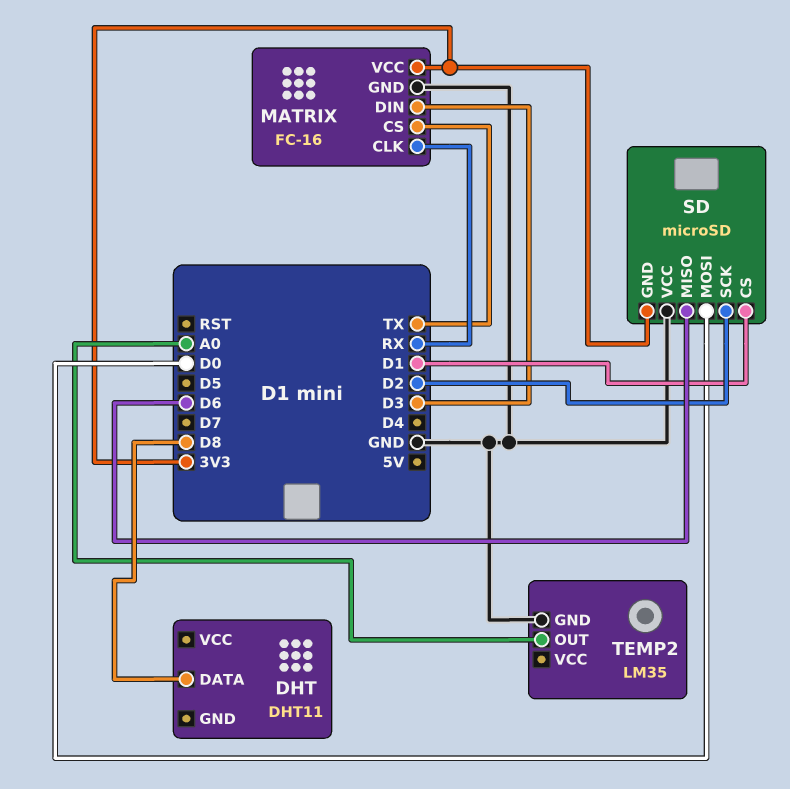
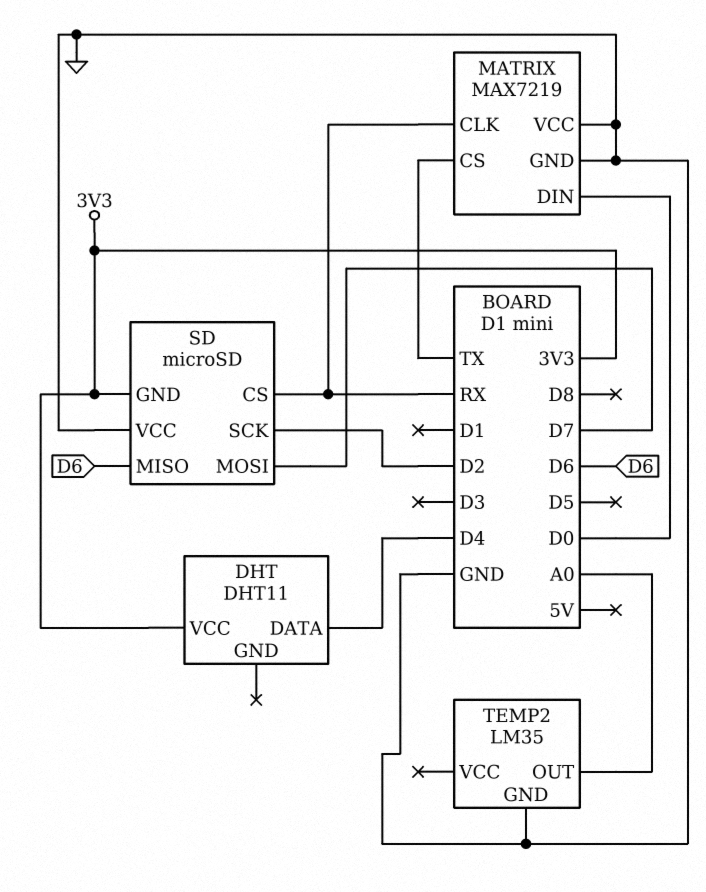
DHT pin DATA: D8 -> D4
DHT pin VCC: none -> 3V3
MATRIX: FC-16 -> MAX7219
MATRIX pin DIN: D3 -> D0
MATRIX pin VCC: 3V3 -> GND
SD pin CS: D1 -> RX
SD pin MOSI: D0 -> D7

